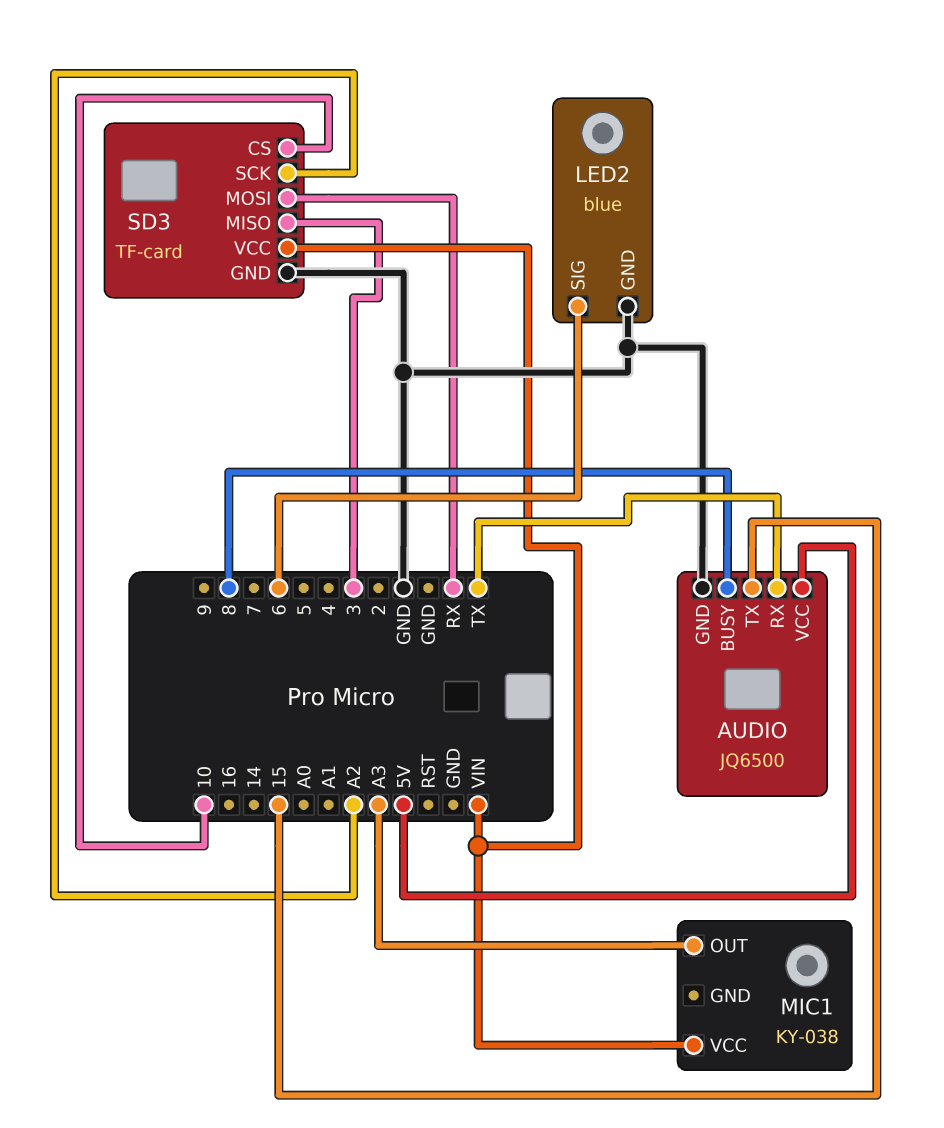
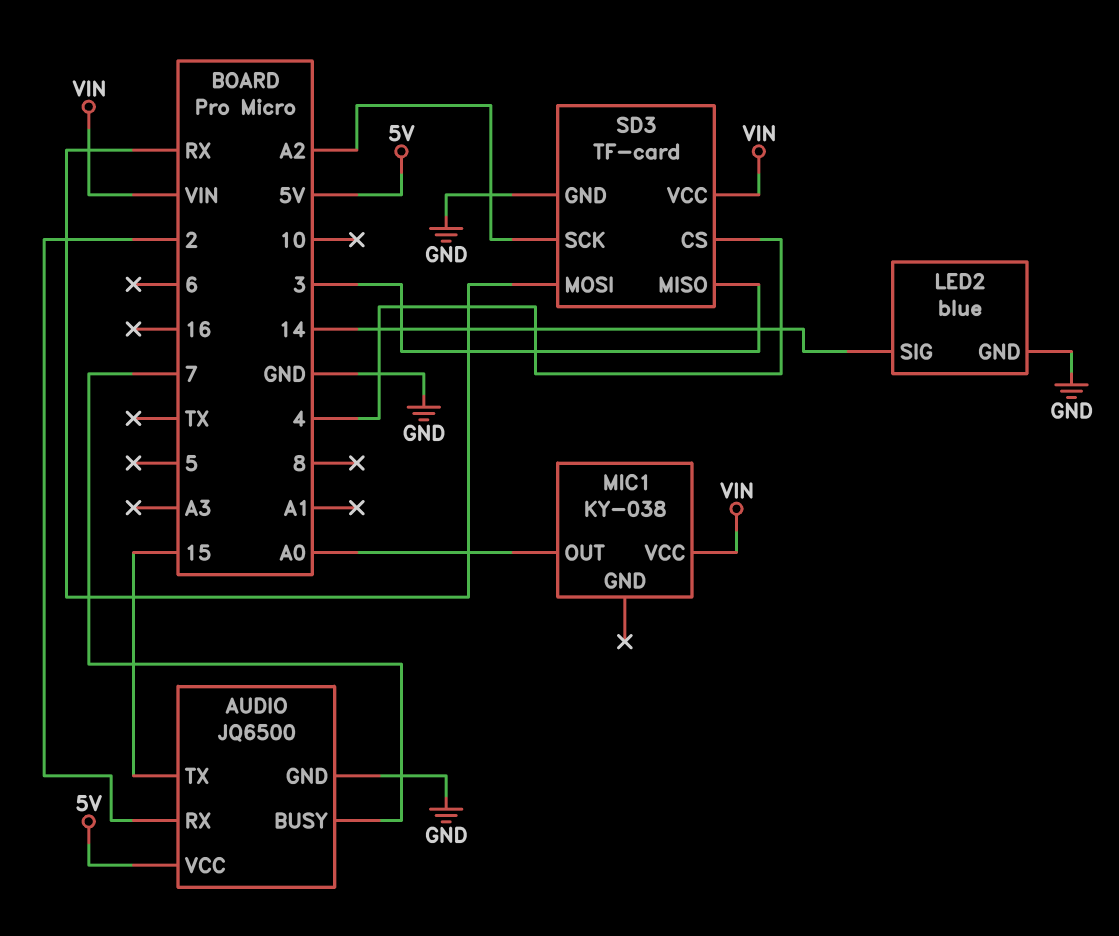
AUDIO pin BUSY: 8 -> 7
AUDIO pin RX: TX -> 2
LED2 pin SIG: 6 -> 14
MIC1 pin OUT: A3 -> A0
SD3 pin CS: 10 -> 4

